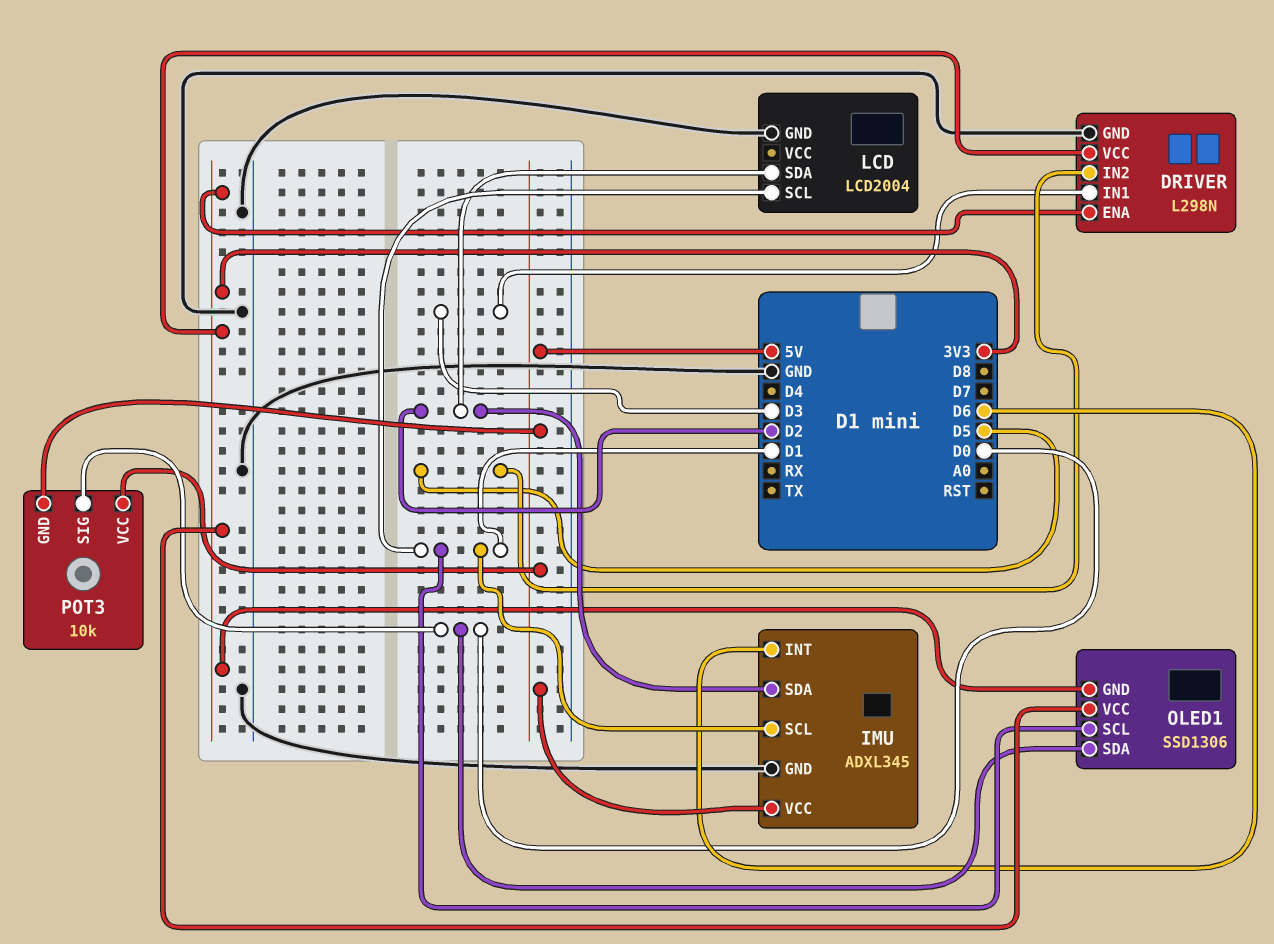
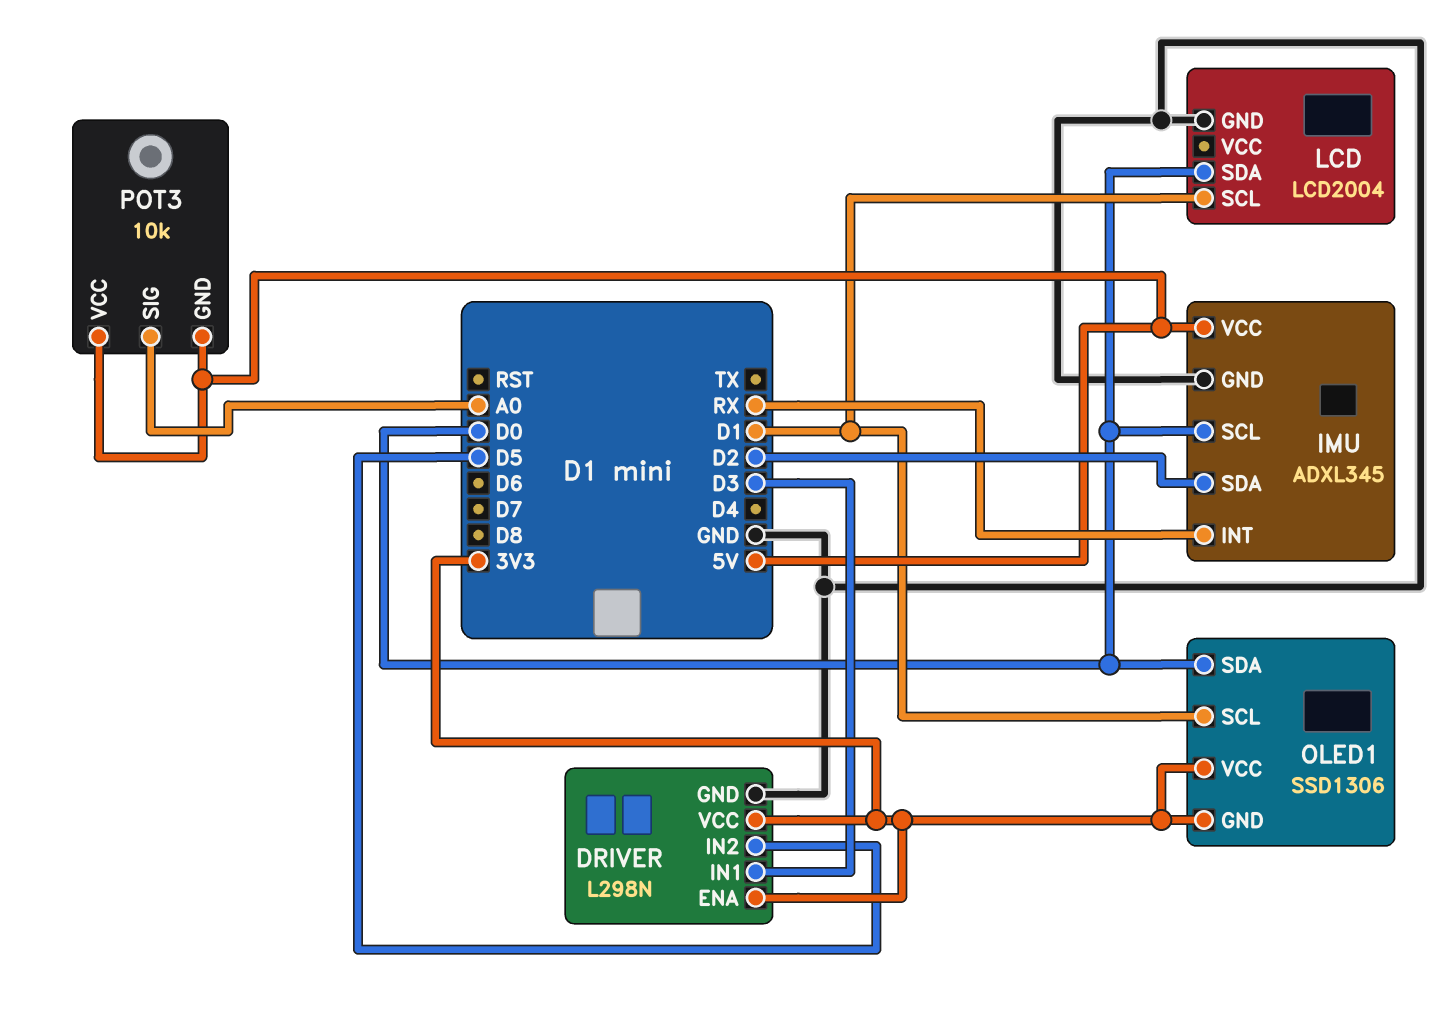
IMU pin INT: D6 -> RX
IMU pin SCL: D1 -> D0
LCD pin SDA: D2 -> D0
POT3 pin SIG: D0 -> A0

